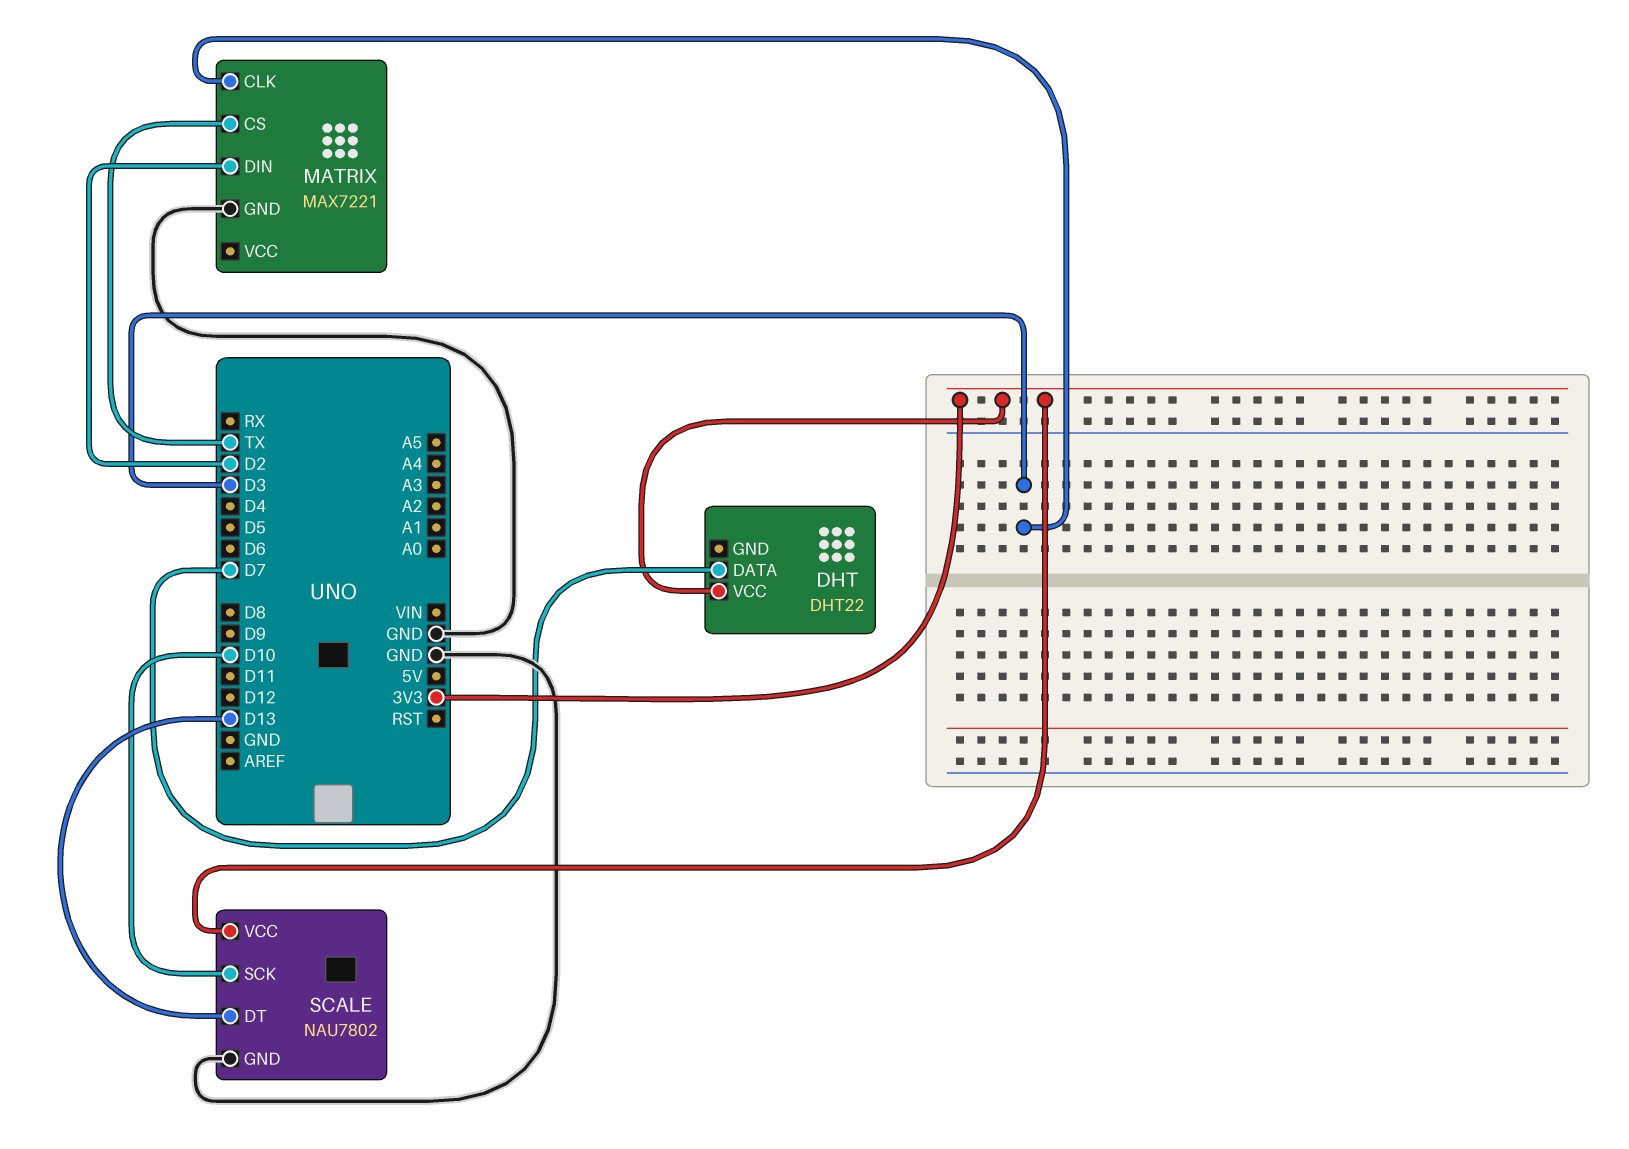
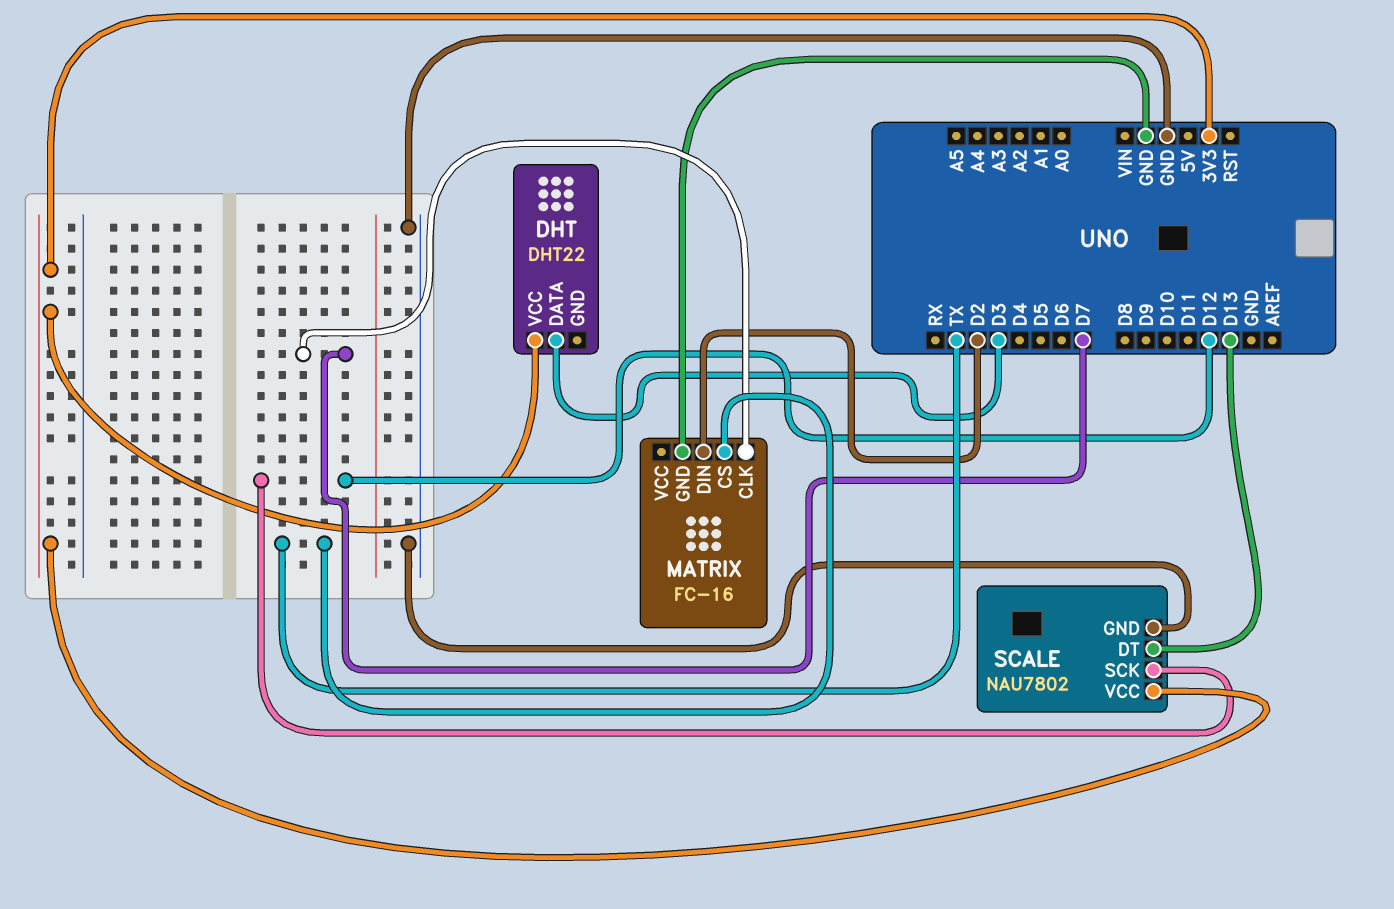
DHT pin DATA: D7 -> D3
MATRIX: MAX7221 -> FC-16
MATRIX pin CLK: D3 -> D7
SCALE pin SCK: D10 -> D12

